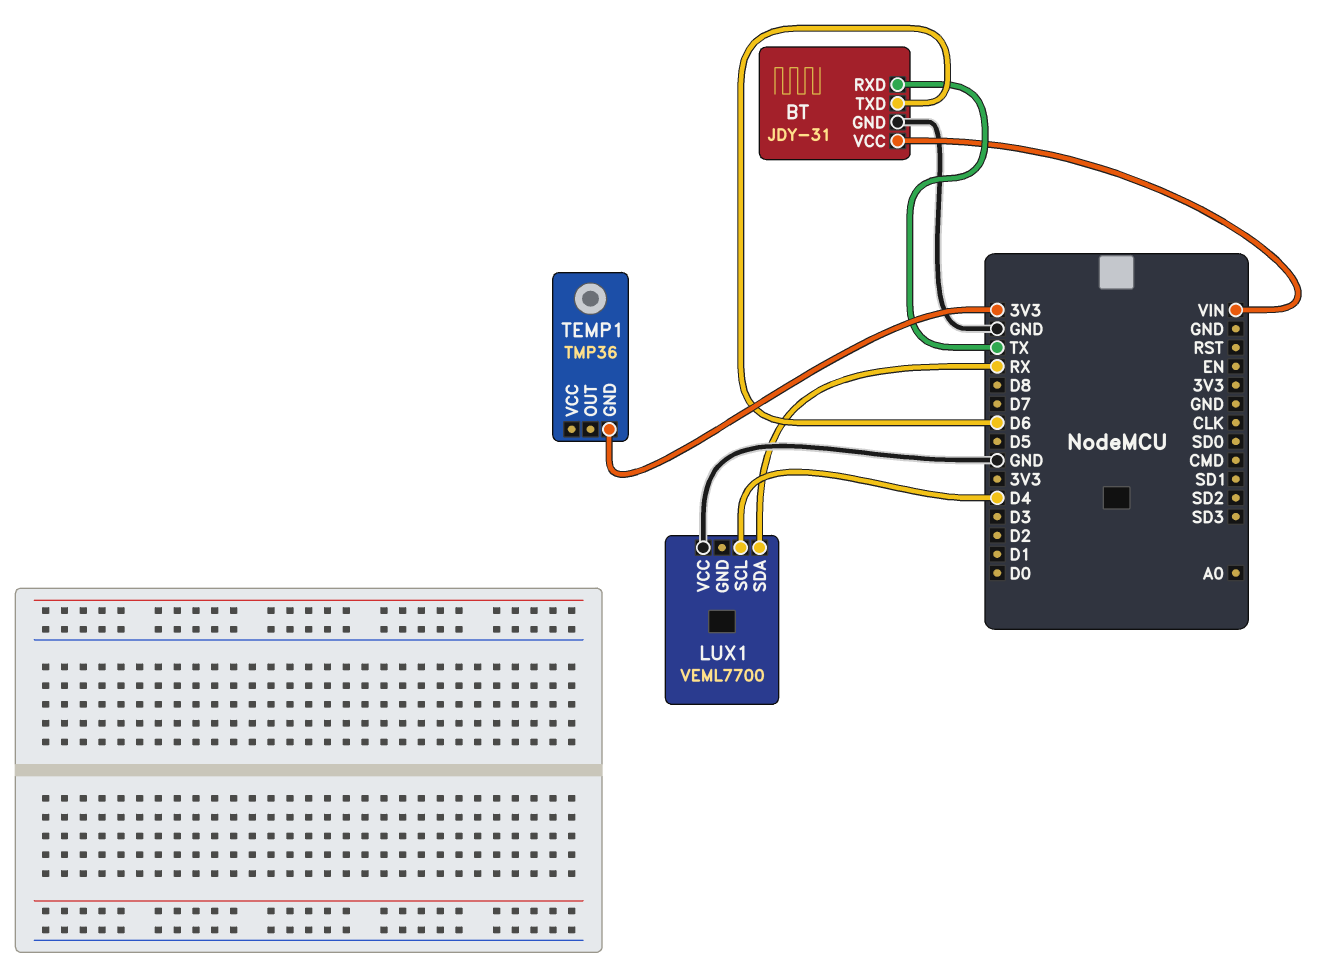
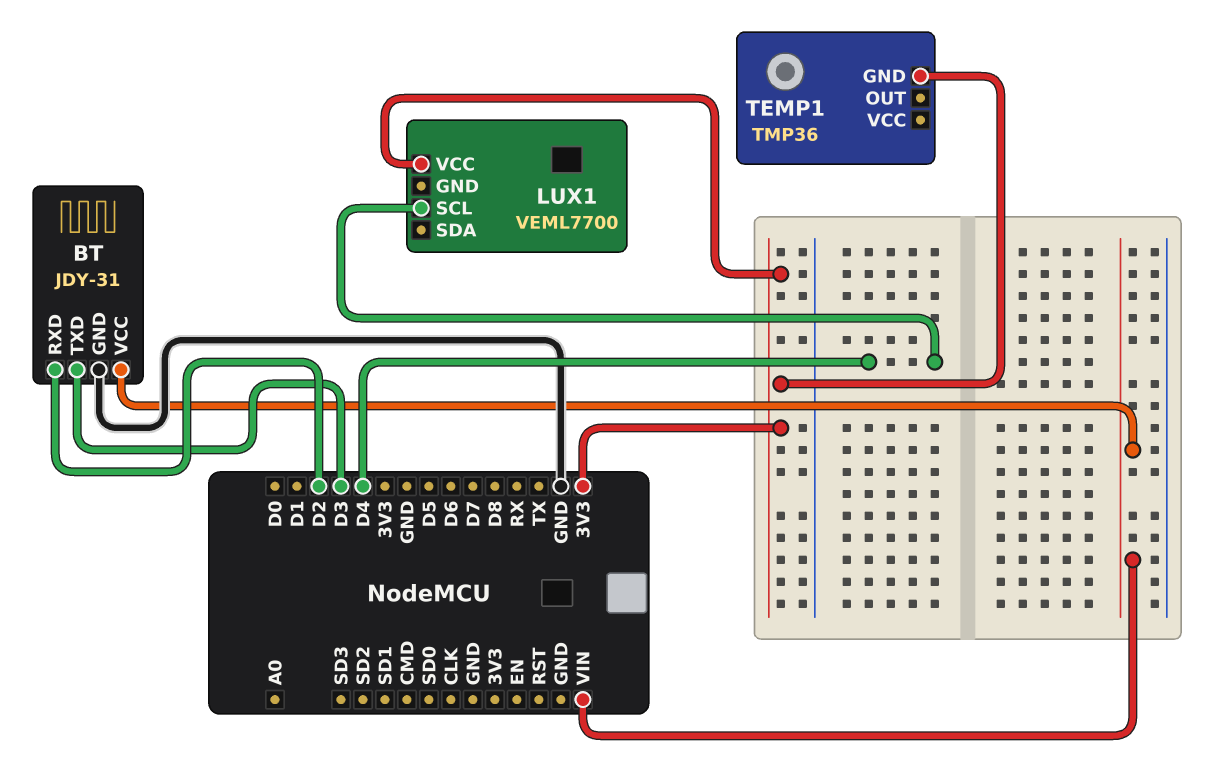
BT pin RXD: TX -> D2
BT pin TXD: D6 -> D3
LUX1 pin SDA: RX -> none
LUX1 pin VCC: GND -> 3V3

